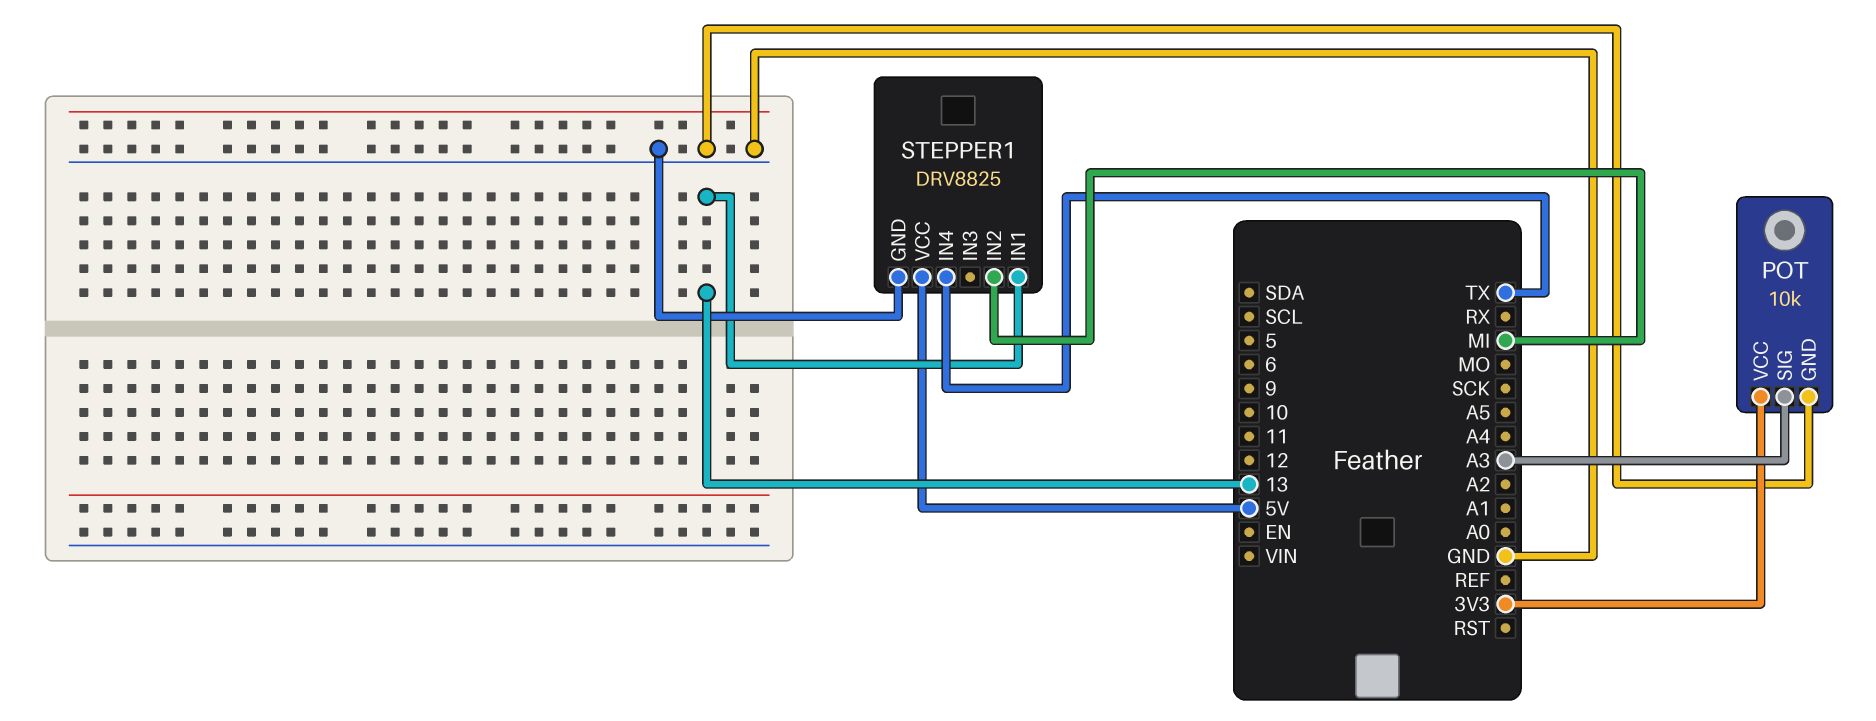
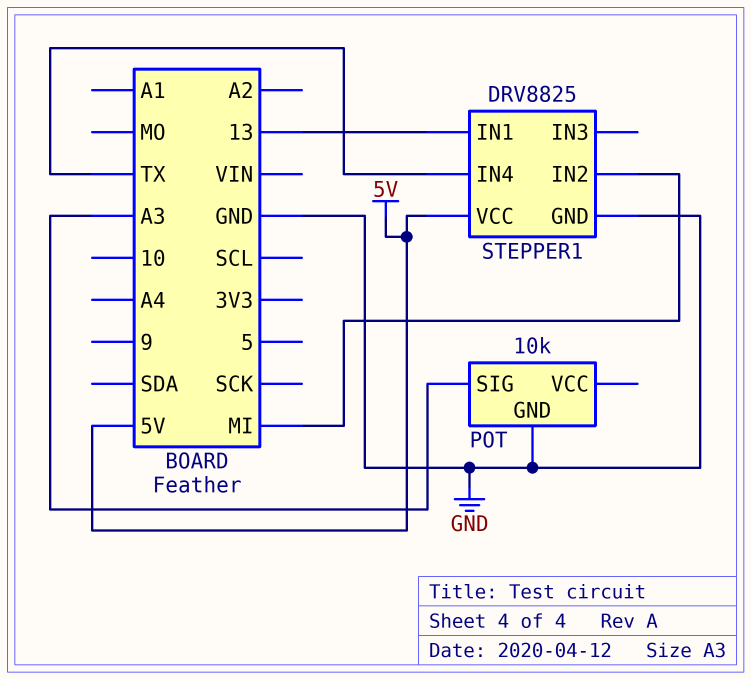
POT pin VCC: 3V3 -> none

